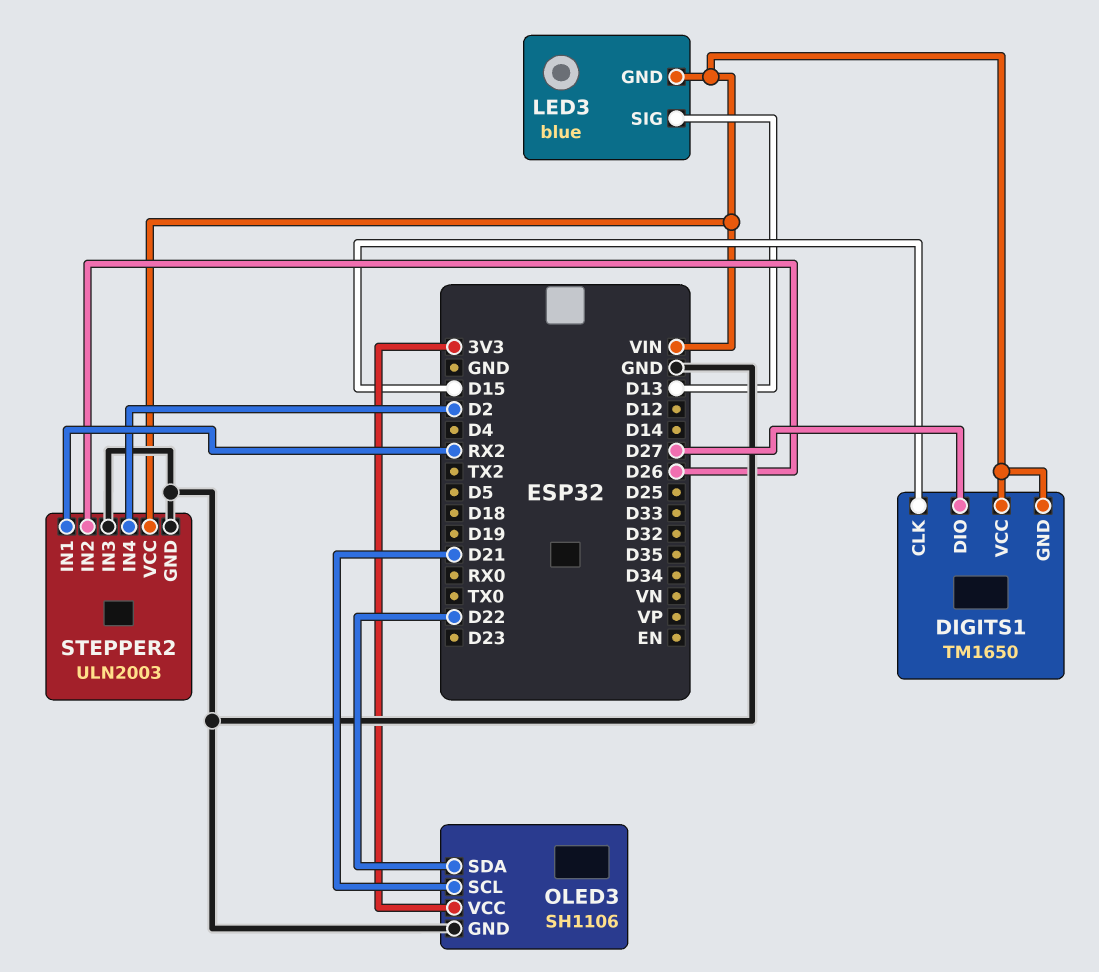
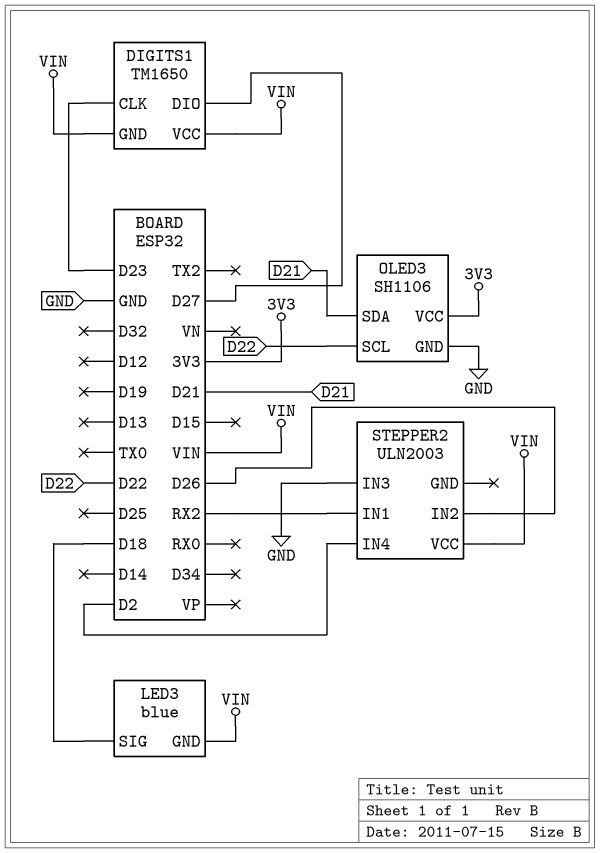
DIGITS1 pin CLK: D15 -> D23
LED3 pin SIG: D13 -> D18
OLED3 pin SCL: D21 -> D22
OLED3 pin SDA: D22 -> D21
STEPPER2 pin GND: GND -> none

